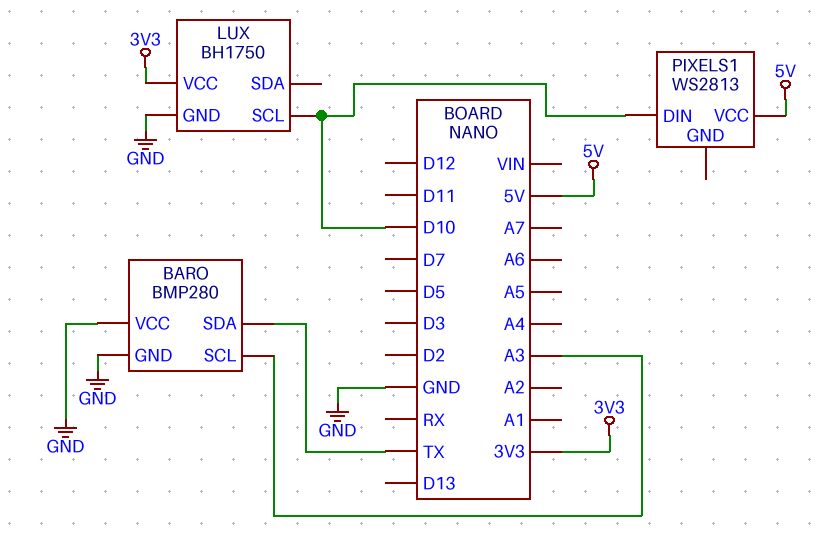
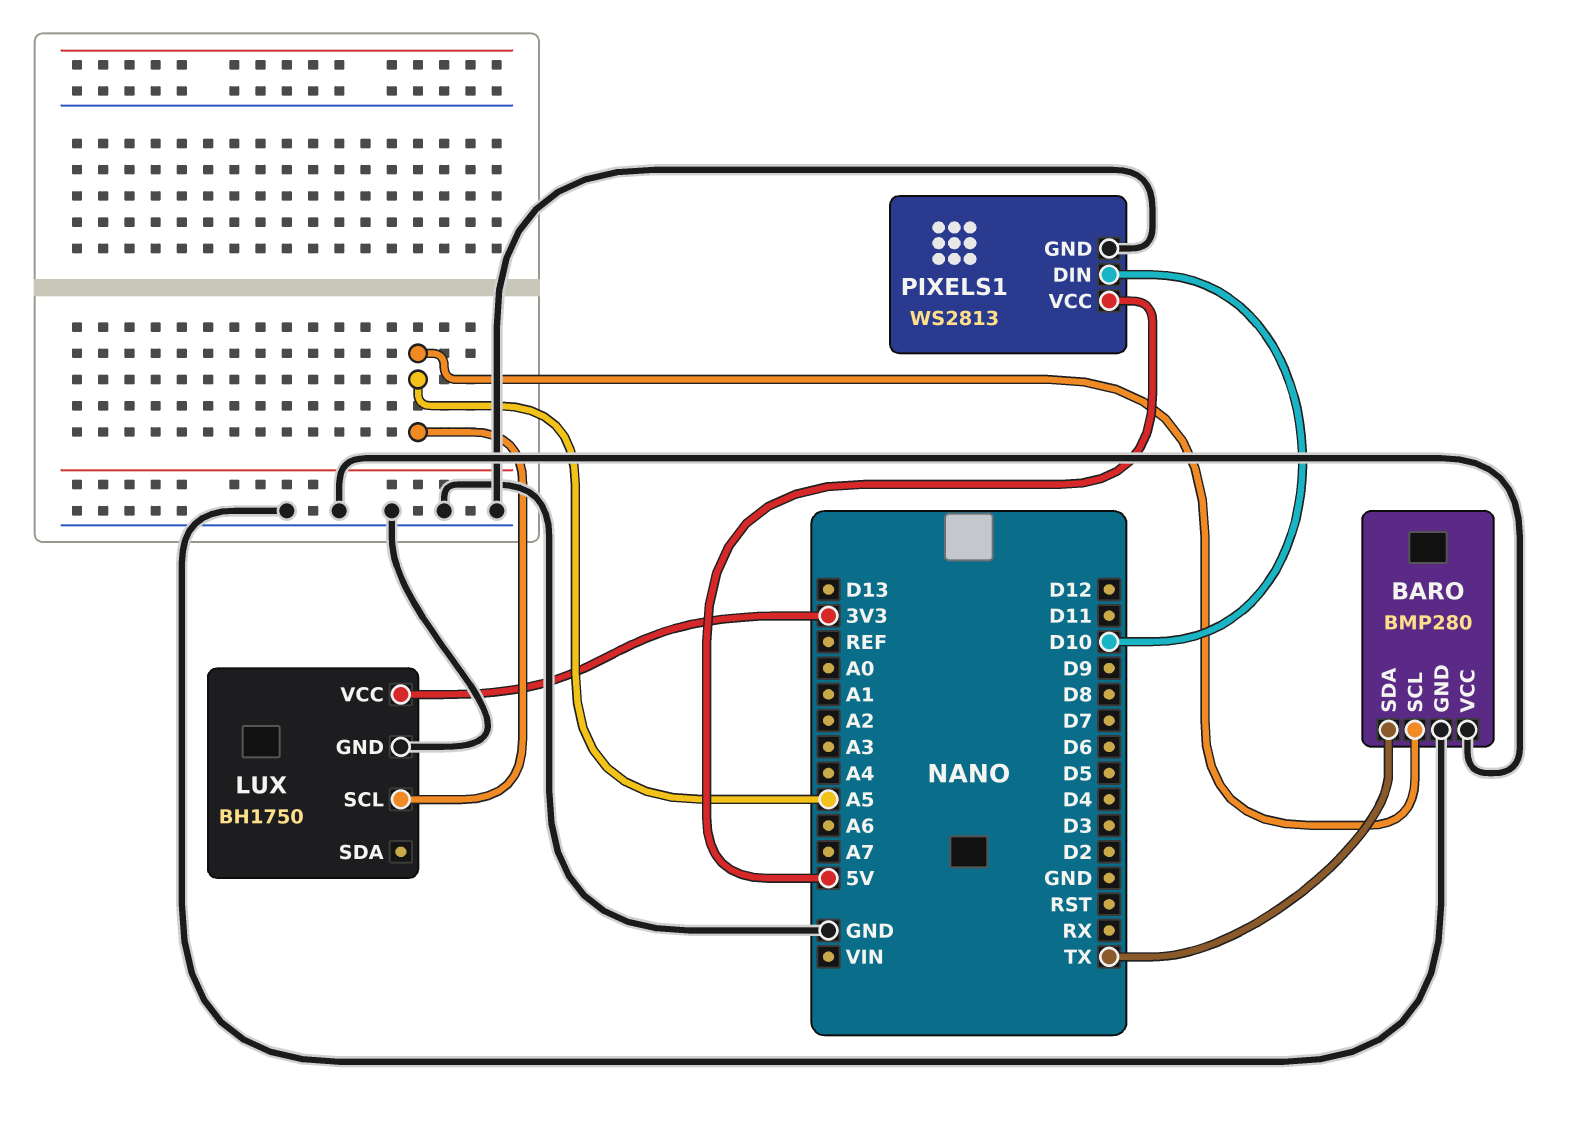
BARO pin SCL: A3 -> A5
LUX pin SCL: D10 -> A5
PIXELS1 pin GND: none -> GND

